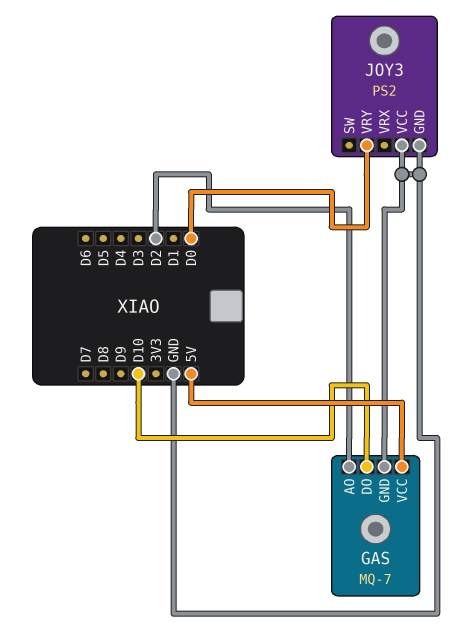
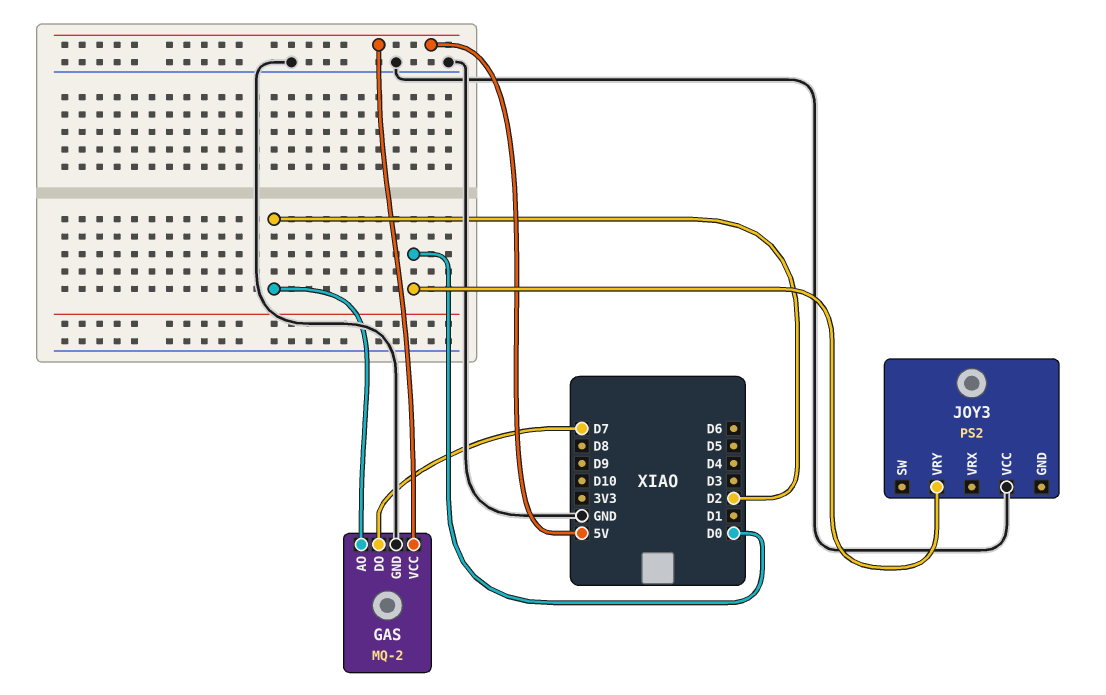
GAS: MQ-7 -> MQ-2
GAS pin DO: D10 -> D7
JOY3 pin GND: GND -> none

